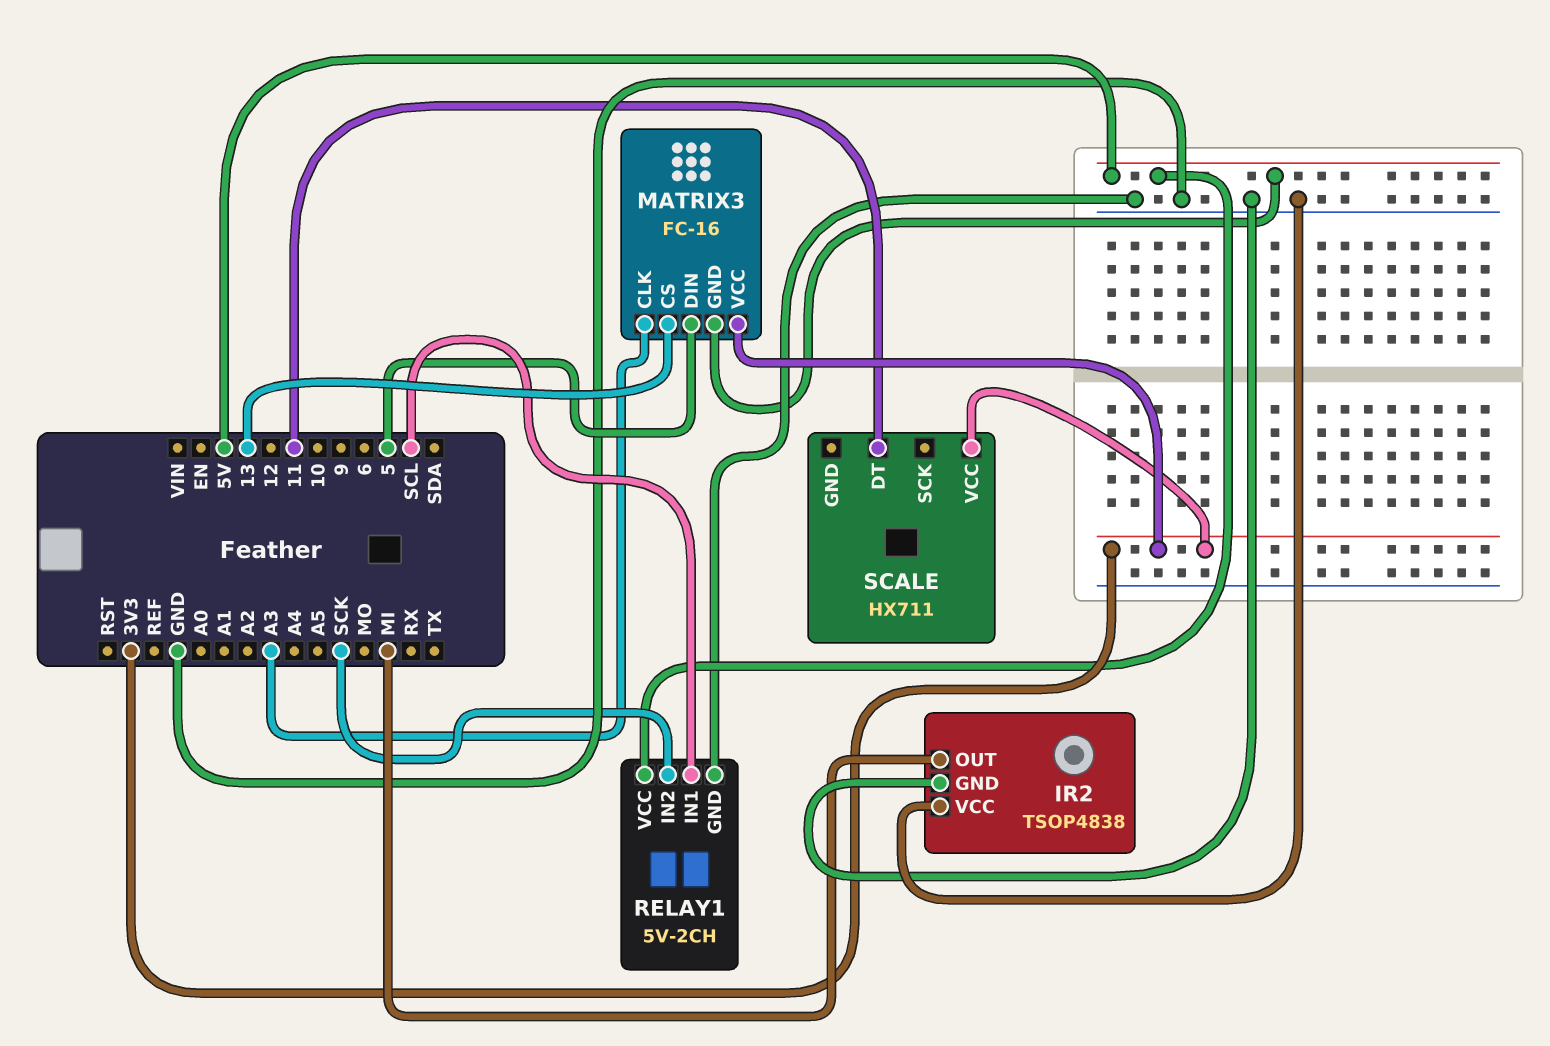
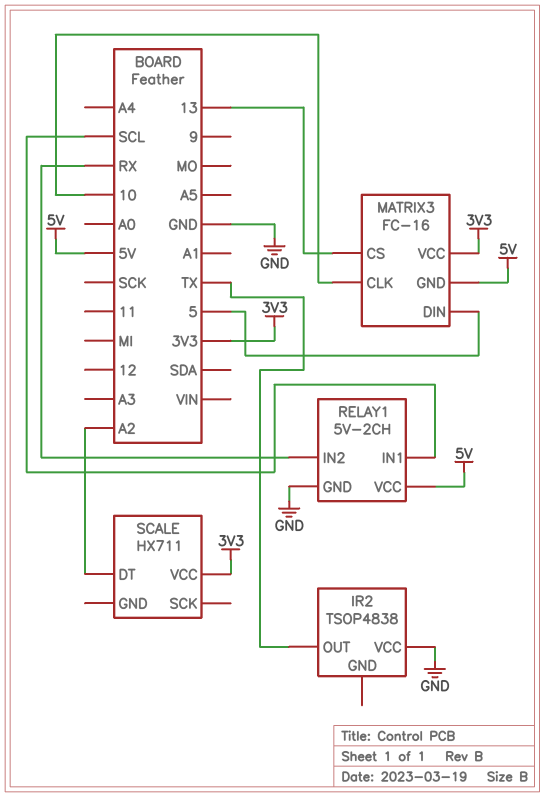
IR2 pin GND: GND -> none
IR2 pin OUT: MI -> TX
MATRIX3 pin CLK: A3 -> 10
RELAY1 pin IN2: SCK -> RX
SCALE pin DT: 11 -> A2

